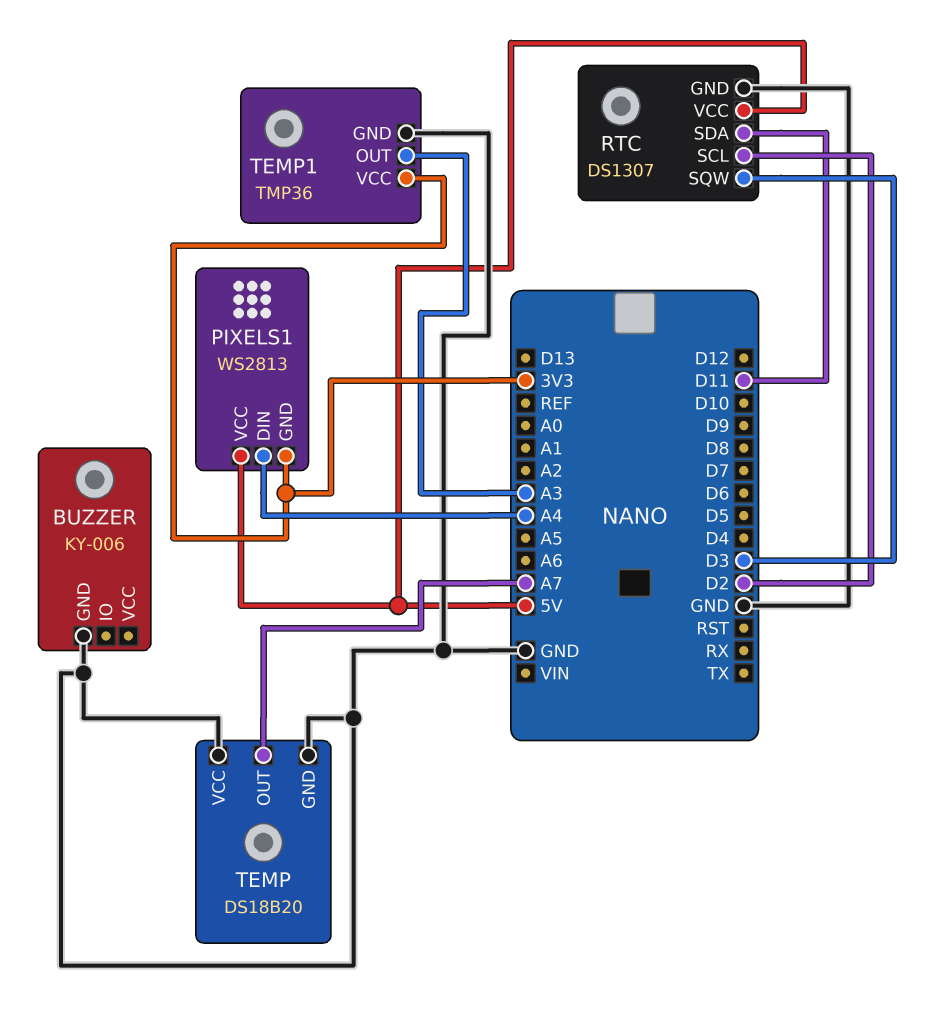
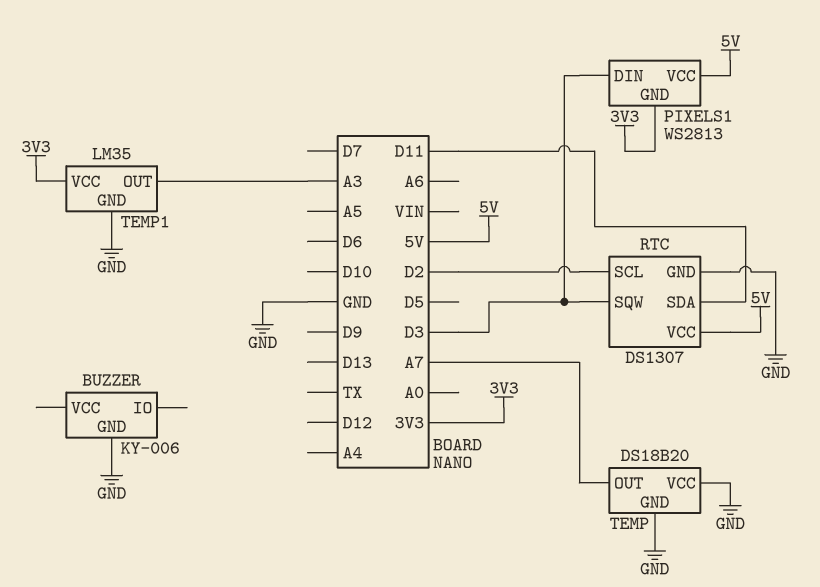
PIXELS1 pin DIN: A4 -> D3
TEMP1: TMP36 -> LM35

